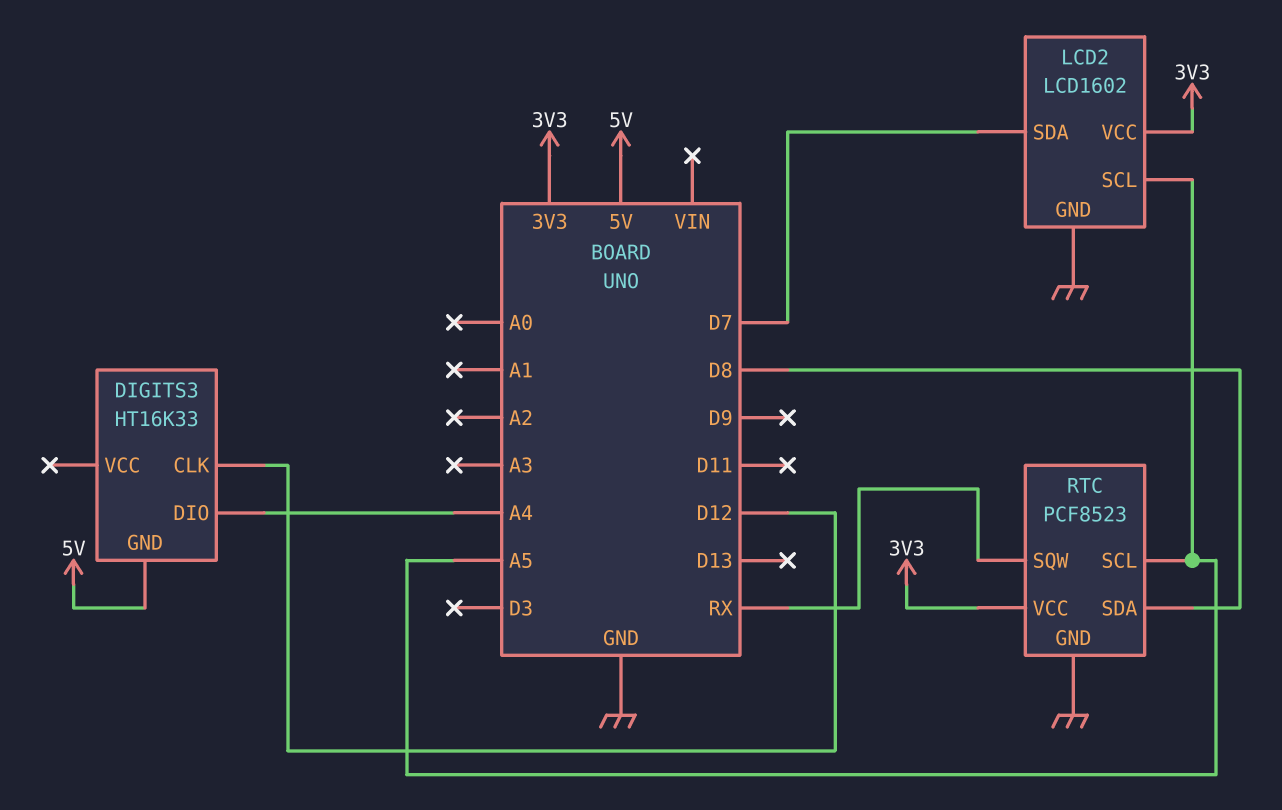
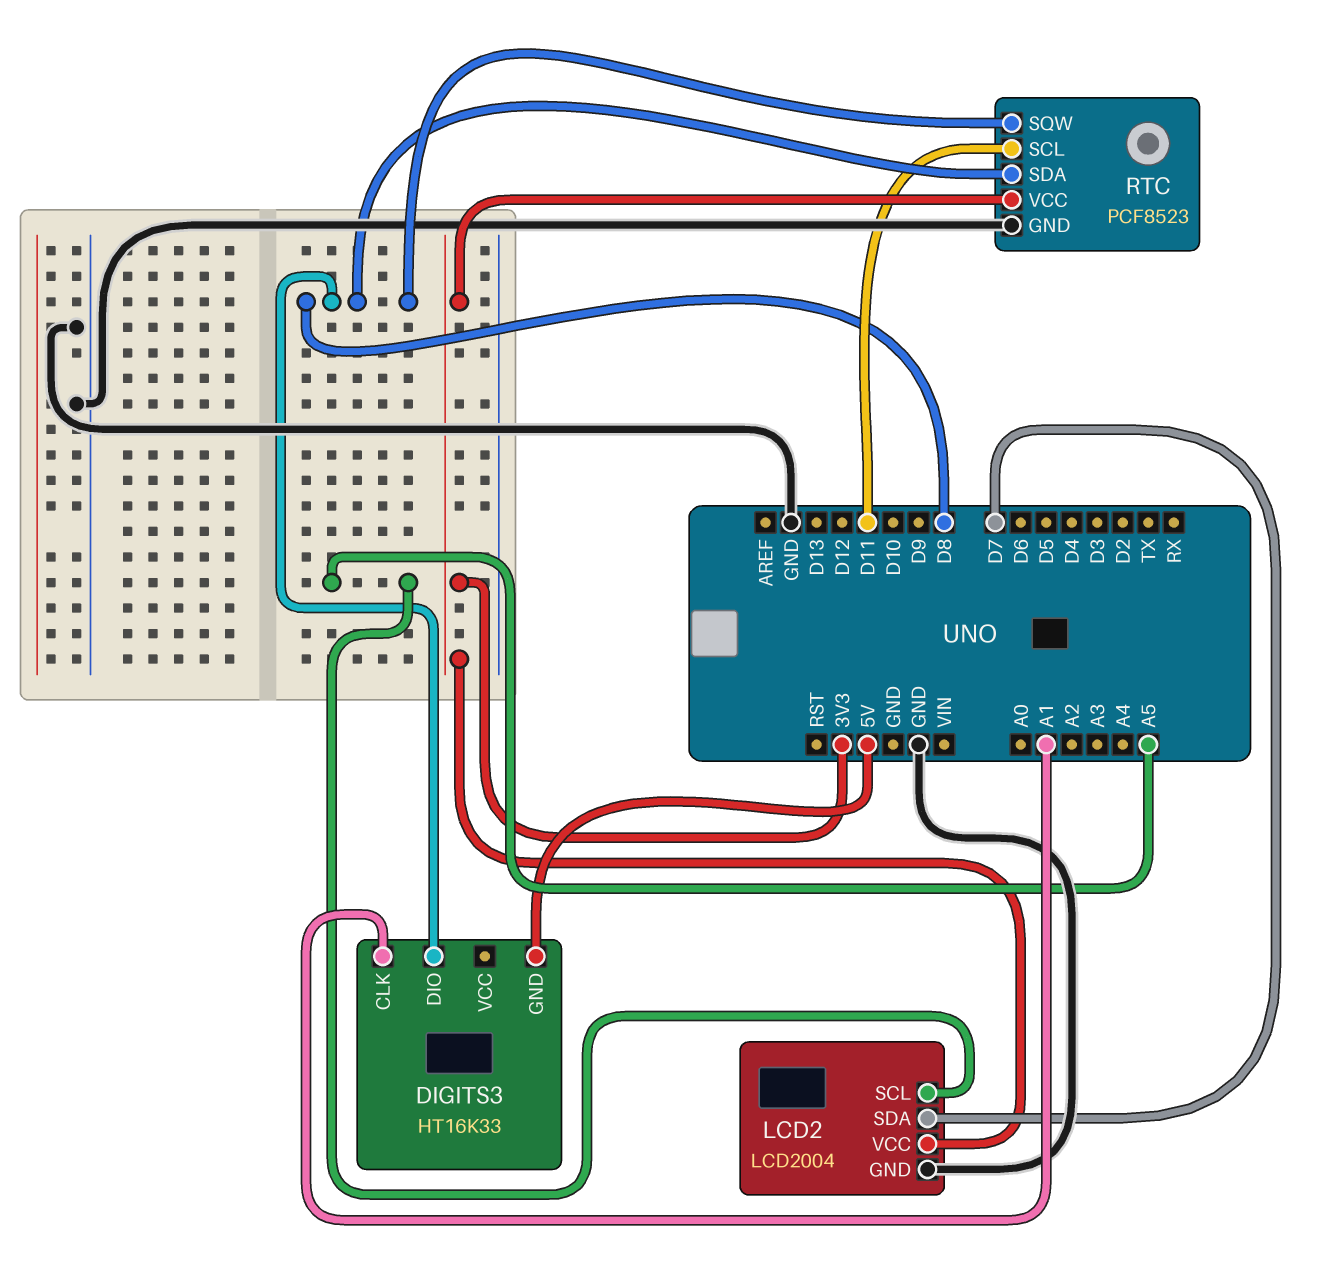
DIGITS3 pin CLK: D12 -> A1
DIGITS3 pin DIO: A4 -> D8
LCD2: LCD1602 -> LCD2004
RTC pin SCL: A5 -> D11
RTC pin SQW: RX -> D8

